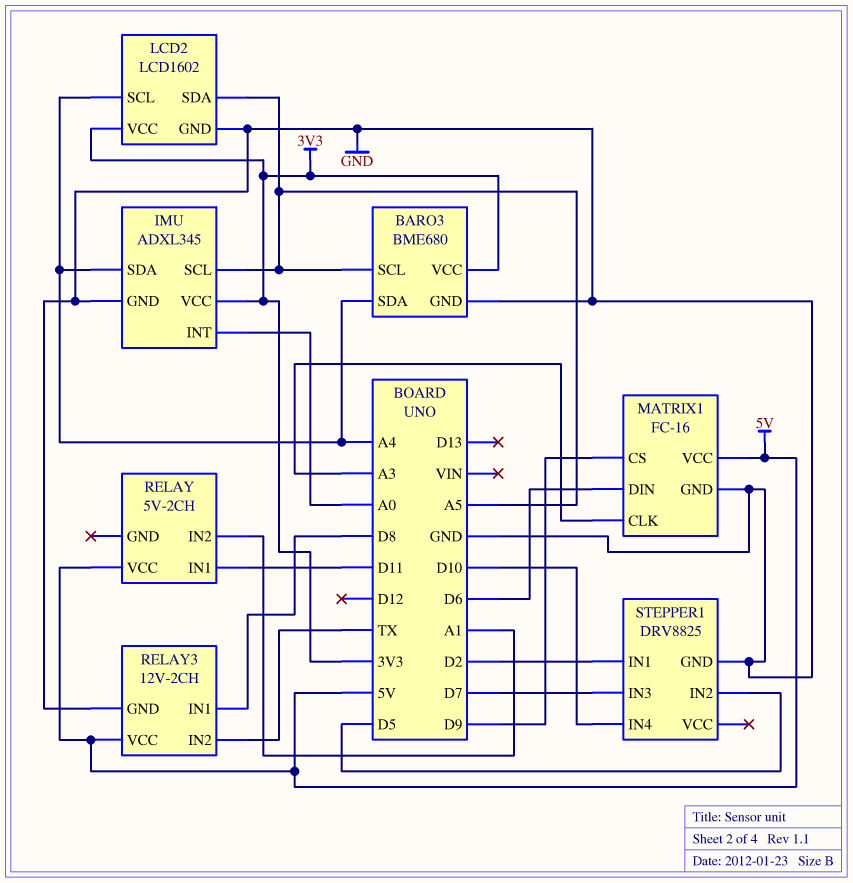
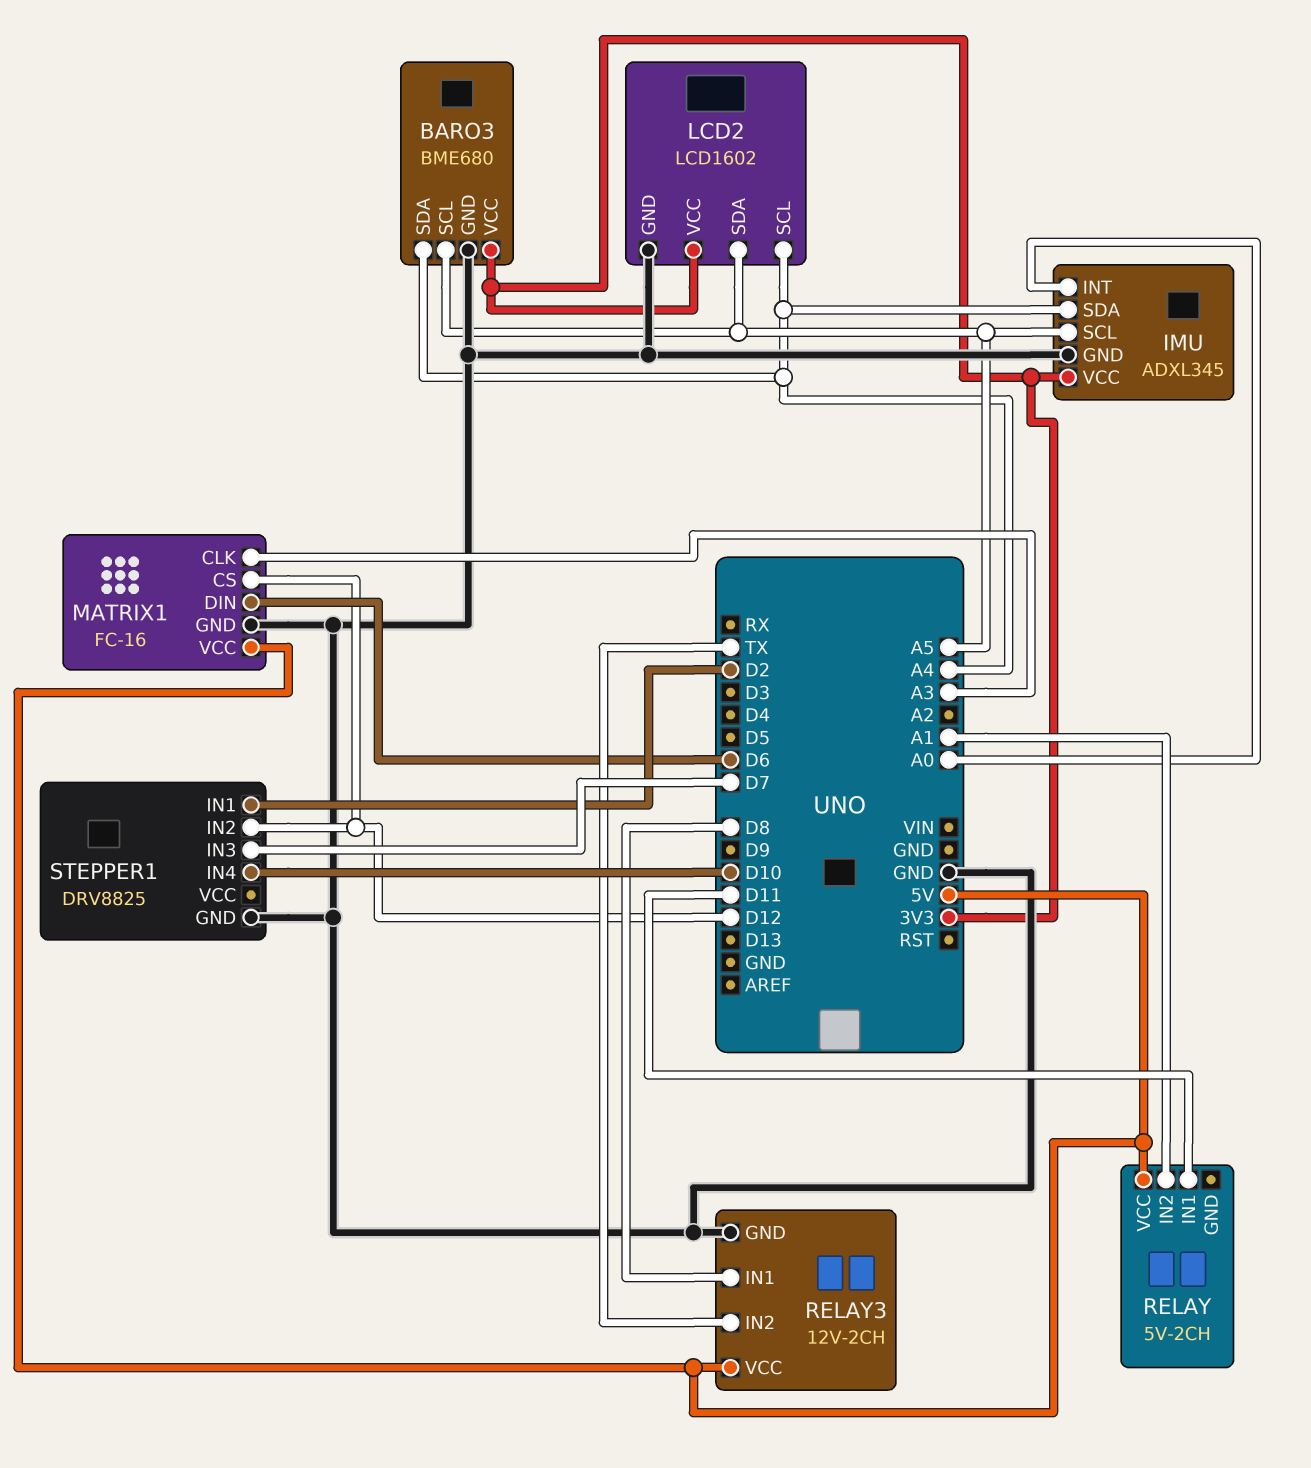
MATRIX1 pin CS: D9 -> D12
STEPPER1 pin IN2: D5 -> D12

